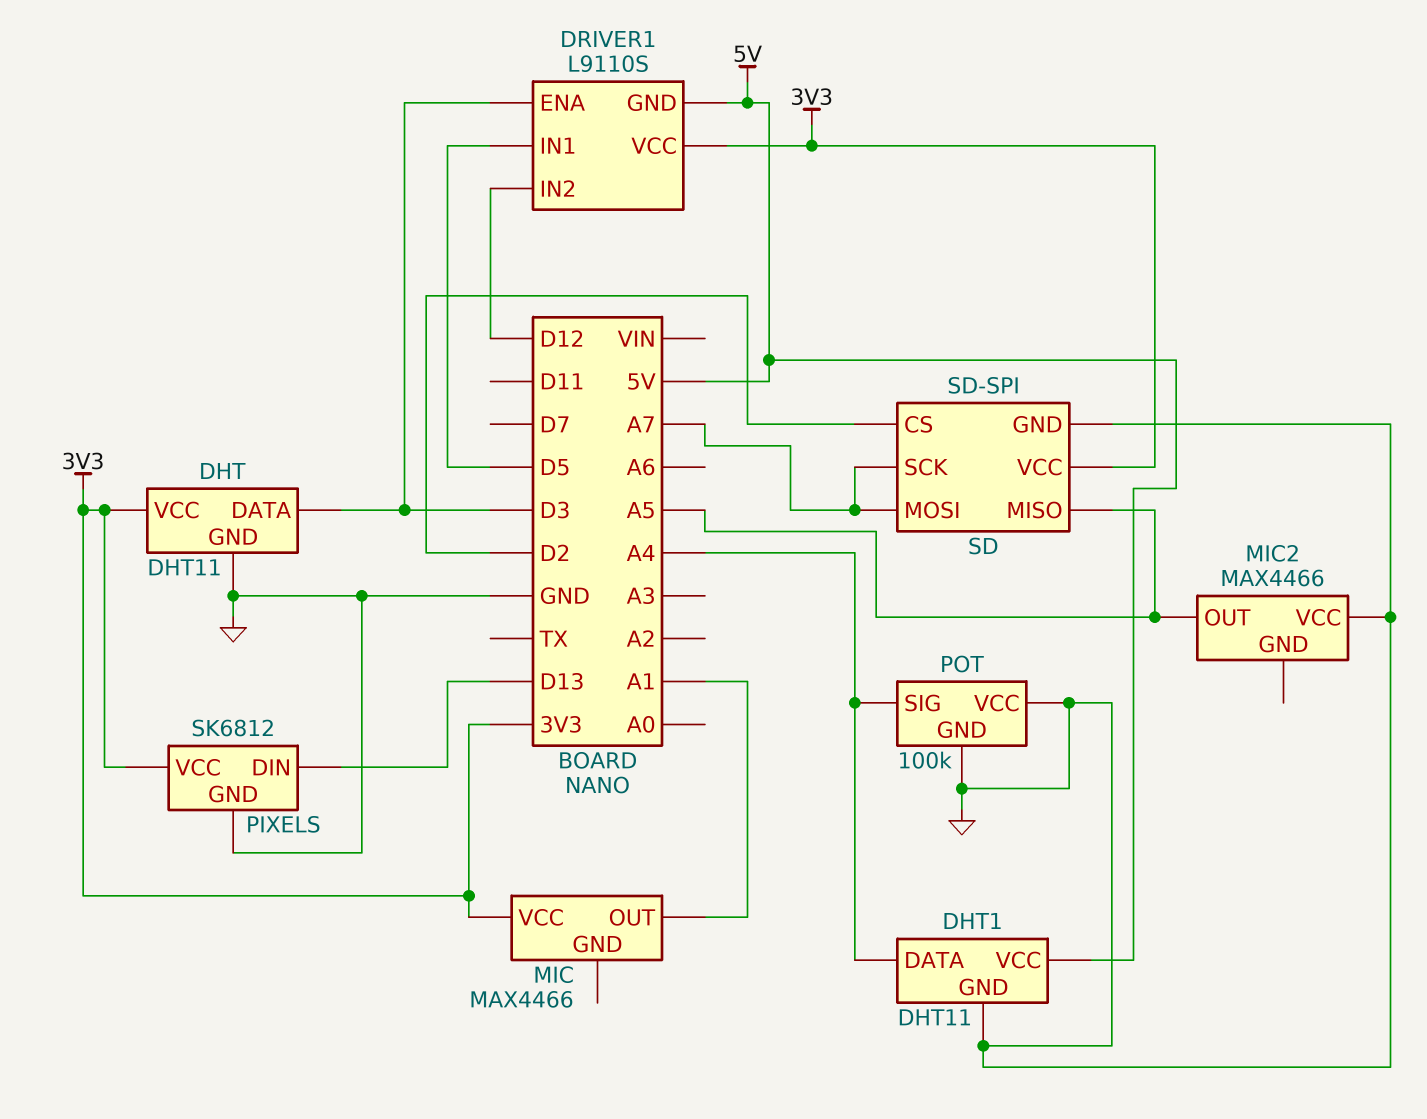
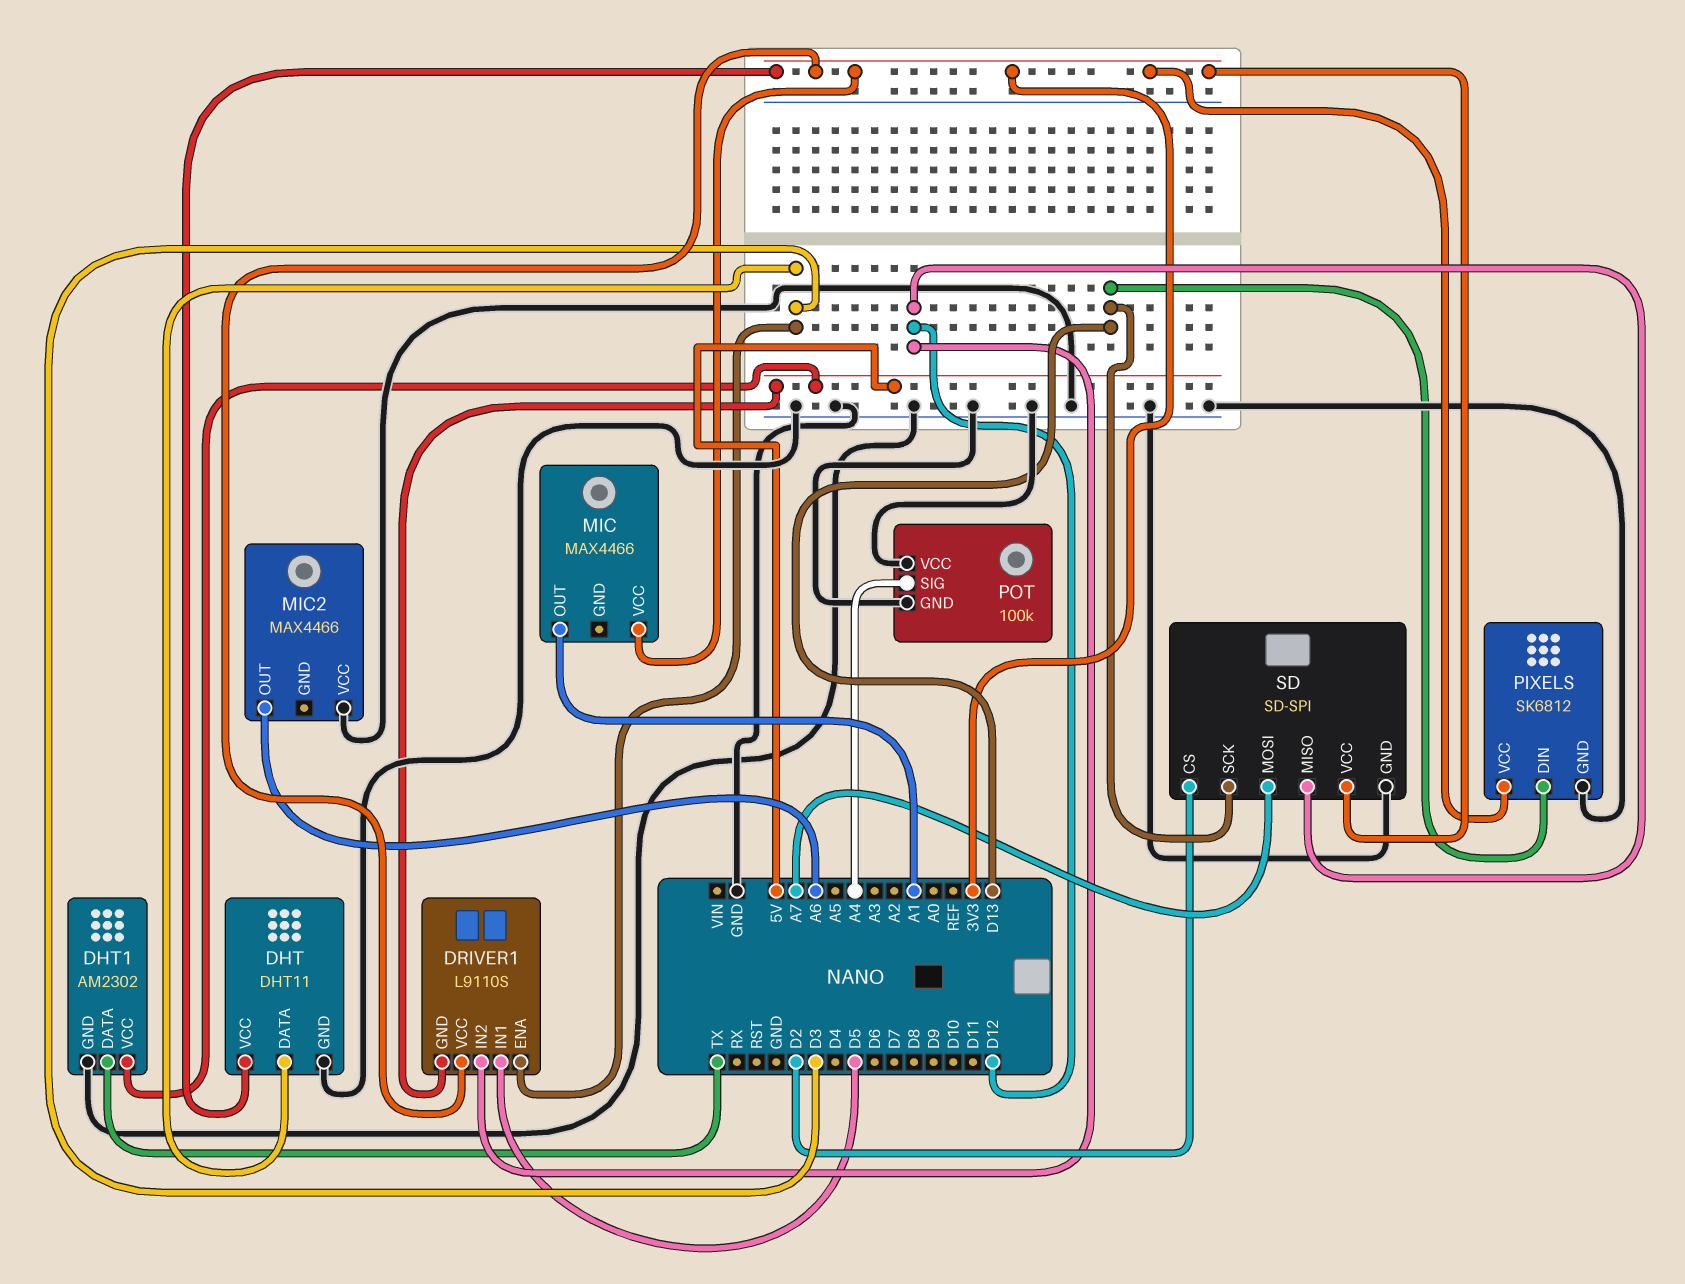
DHT1: DHT11 -> AM2302
DHT1 pin DATA: A4 -> TX
MIC2 pin OUT: A5 -> A6
SD pin MISO: A5 -> D12
SD pin SCK: A7 -> D13

